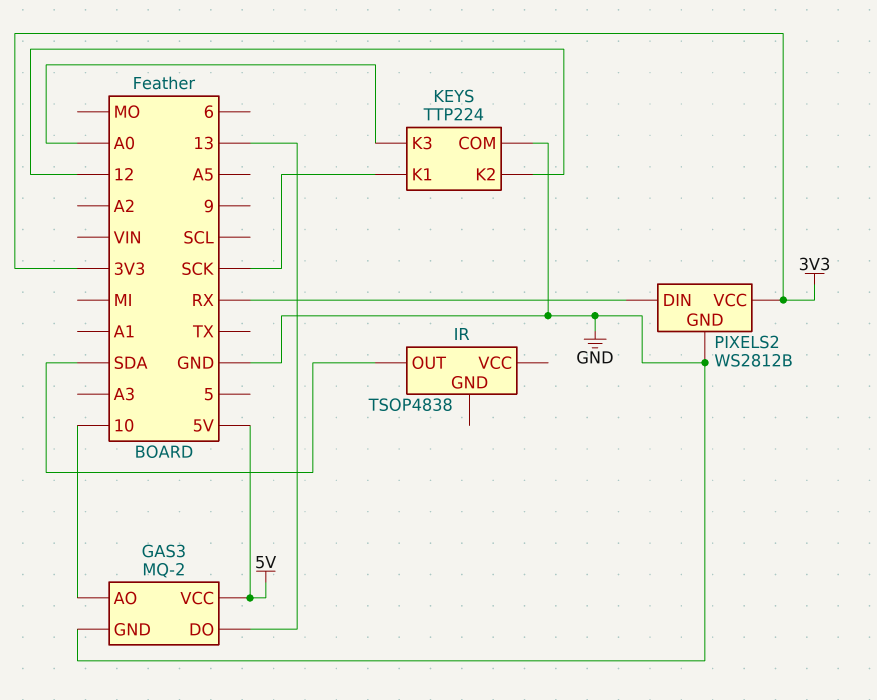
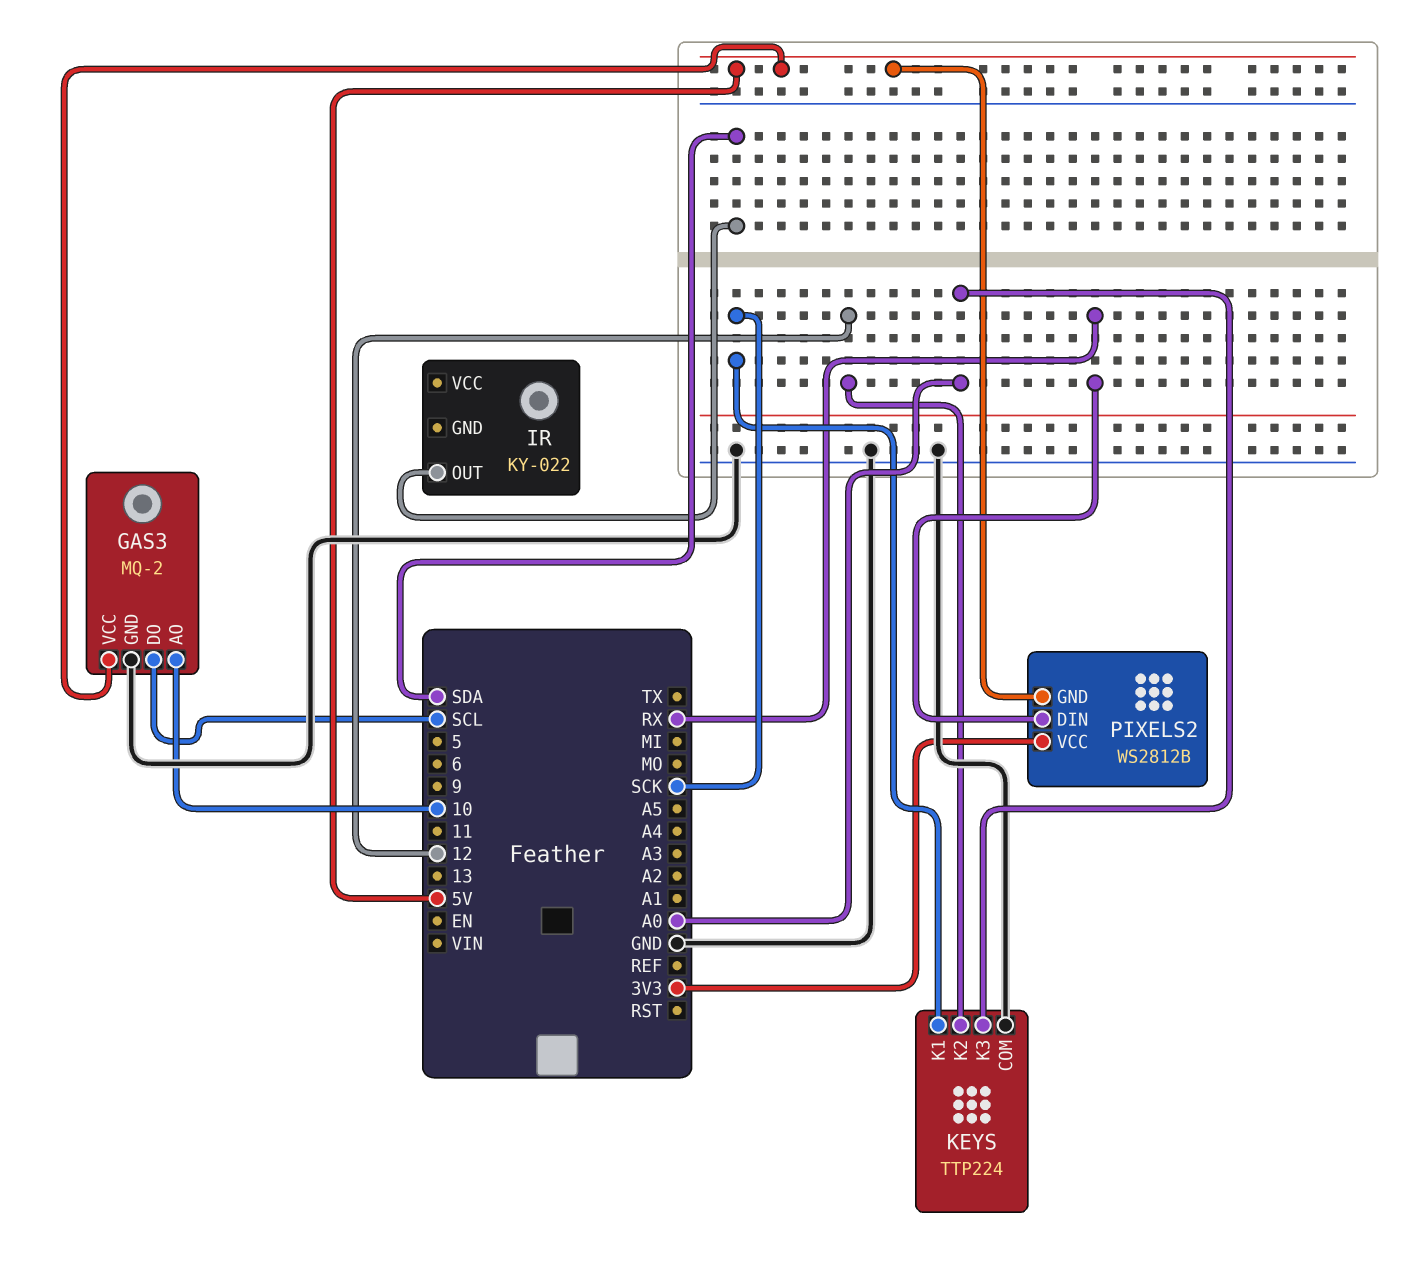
GAS3 pin DO: 13 -> SCL
IR: TSOP4838 -> KY-022
PIXELS2 pin GND: GND -> 5V

